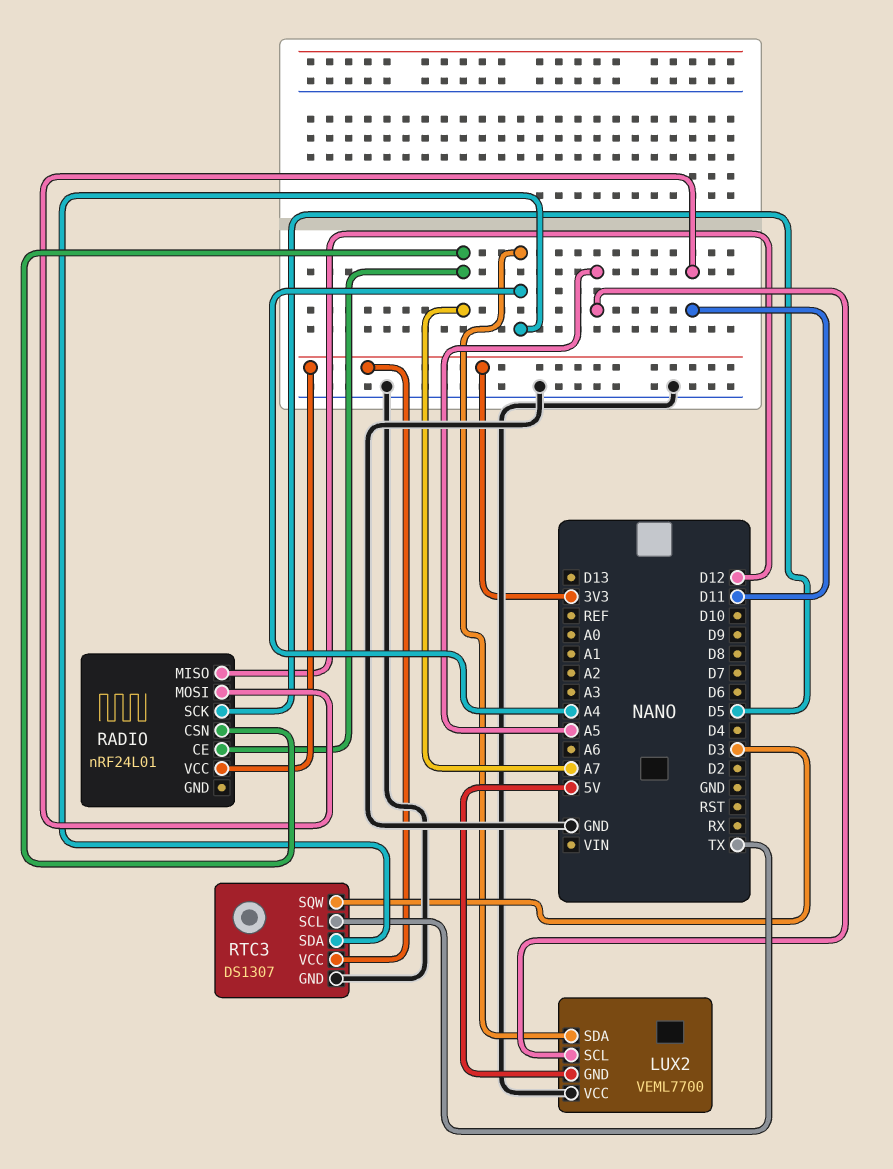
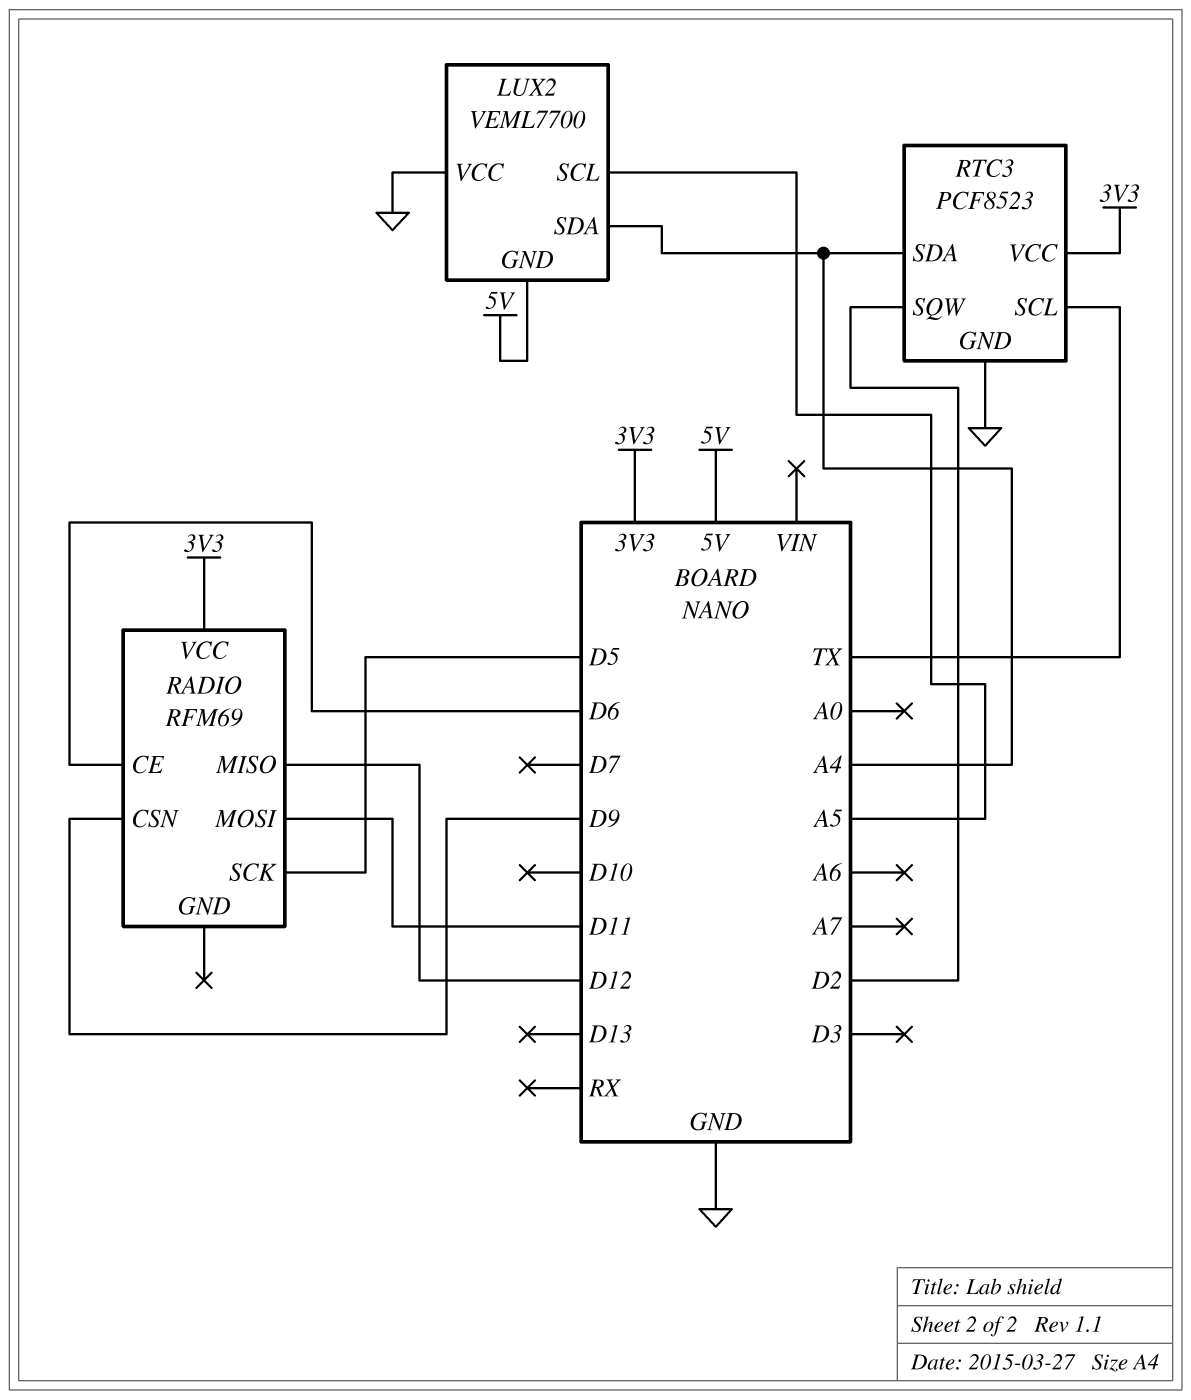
RADIO: nRF24L01 -> RFM69
RADIO pin CE: A7 -> D6
RADIO pin CSN: A7 -> D9
RTC3: DS1307 -> PCF8523
RTC3 pin SQW: D3 -> D2

